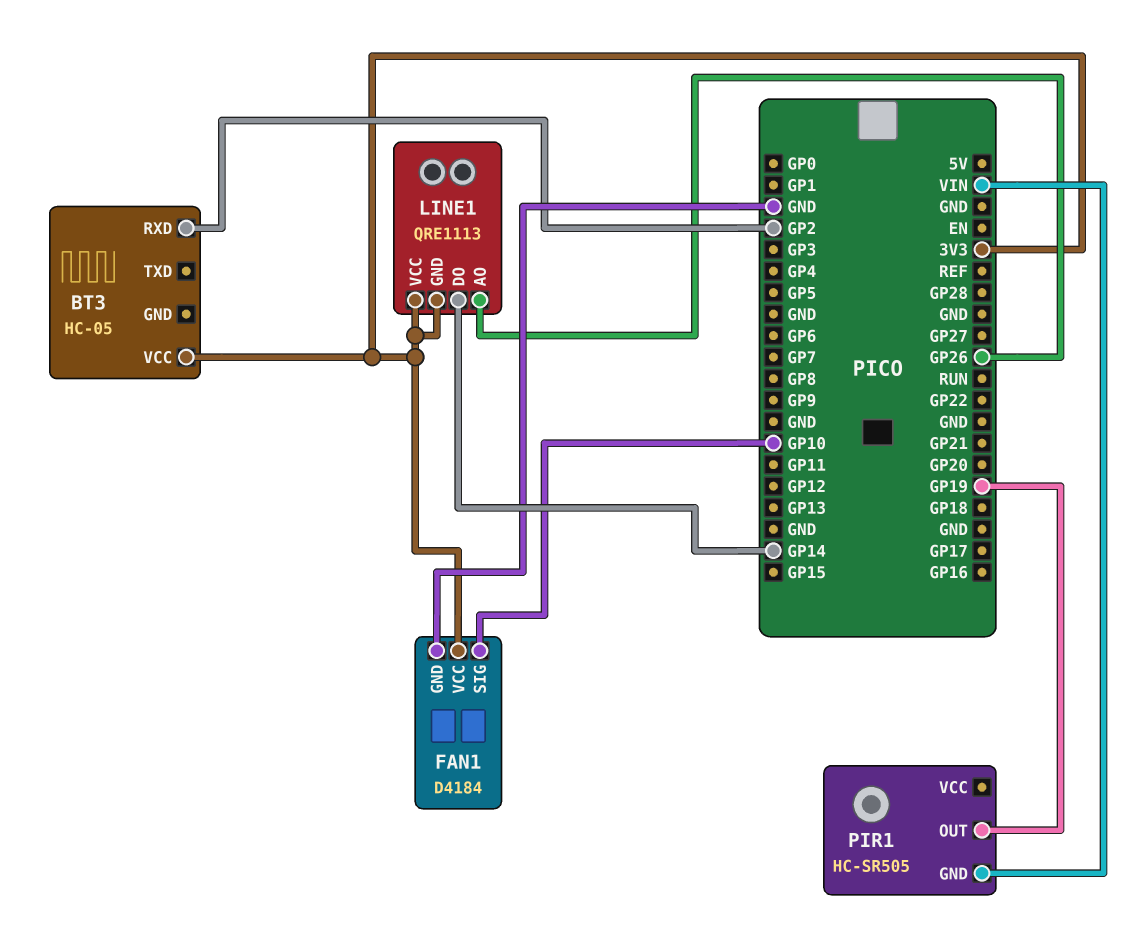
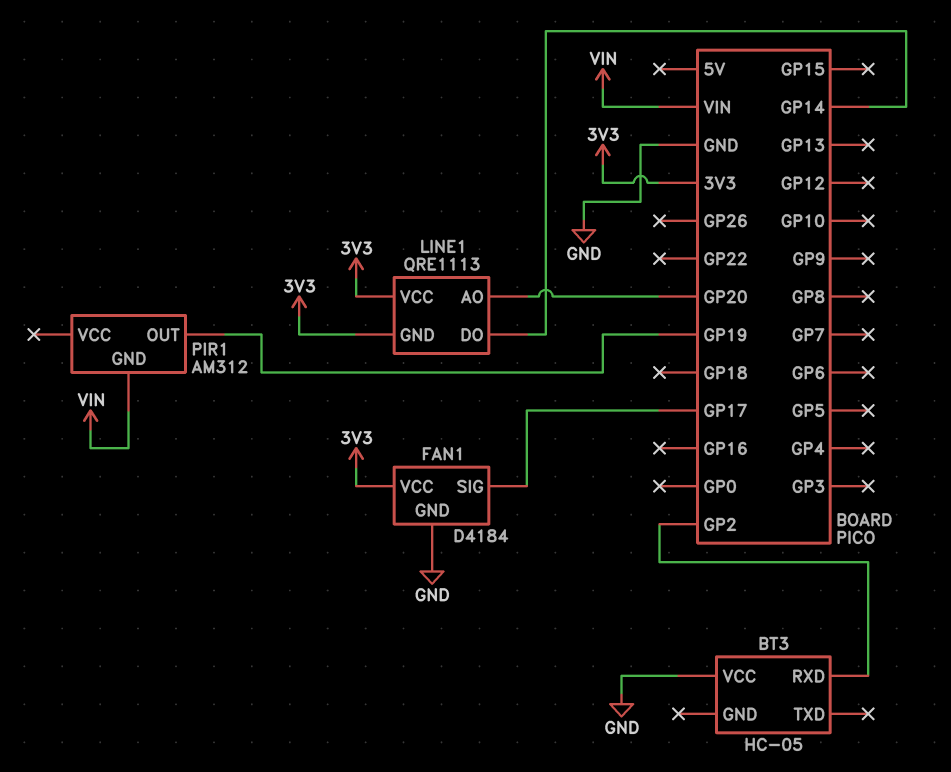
BT3 pin VCC: 3V3 -> GND
FAN1 pin SIG: GP10 -> GP17
LINE1 pin AO: GP26 -> GP20
PIR1: HC-SR505 -> AM312

